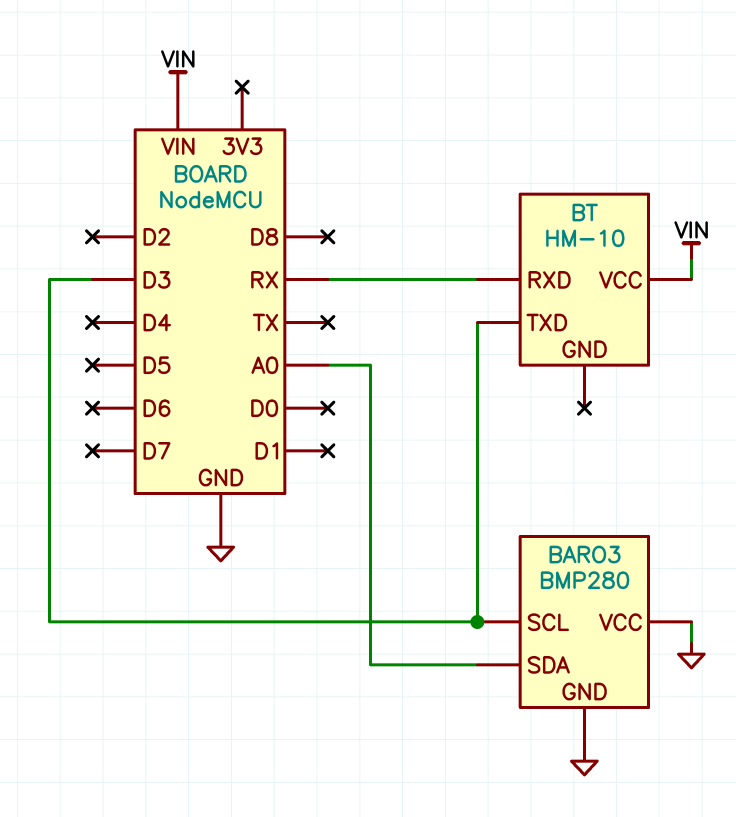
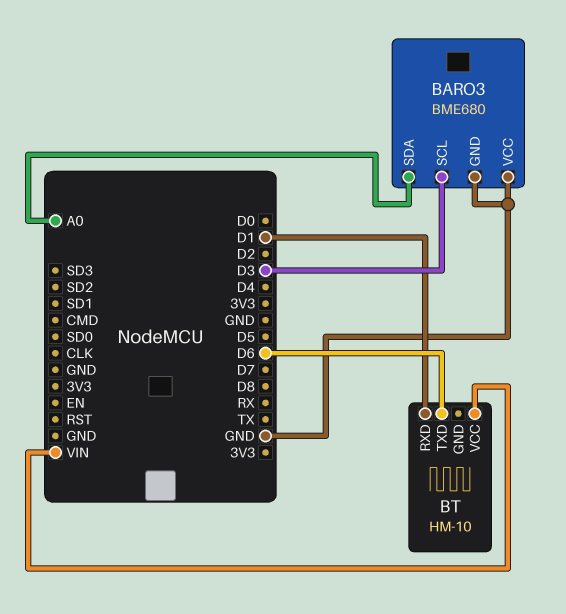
BARO3: BMP280 -> BME680
BT pin RXD: RX -> D1
BT pin TXD: D3 -> D6

